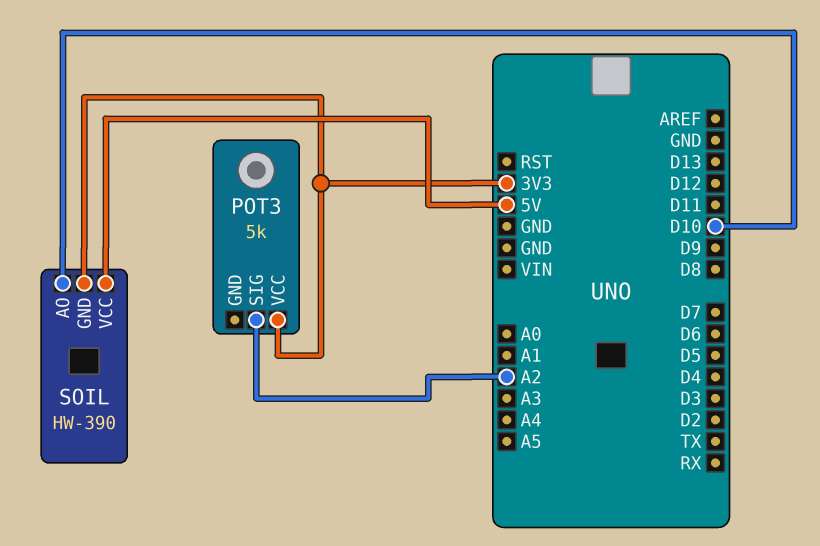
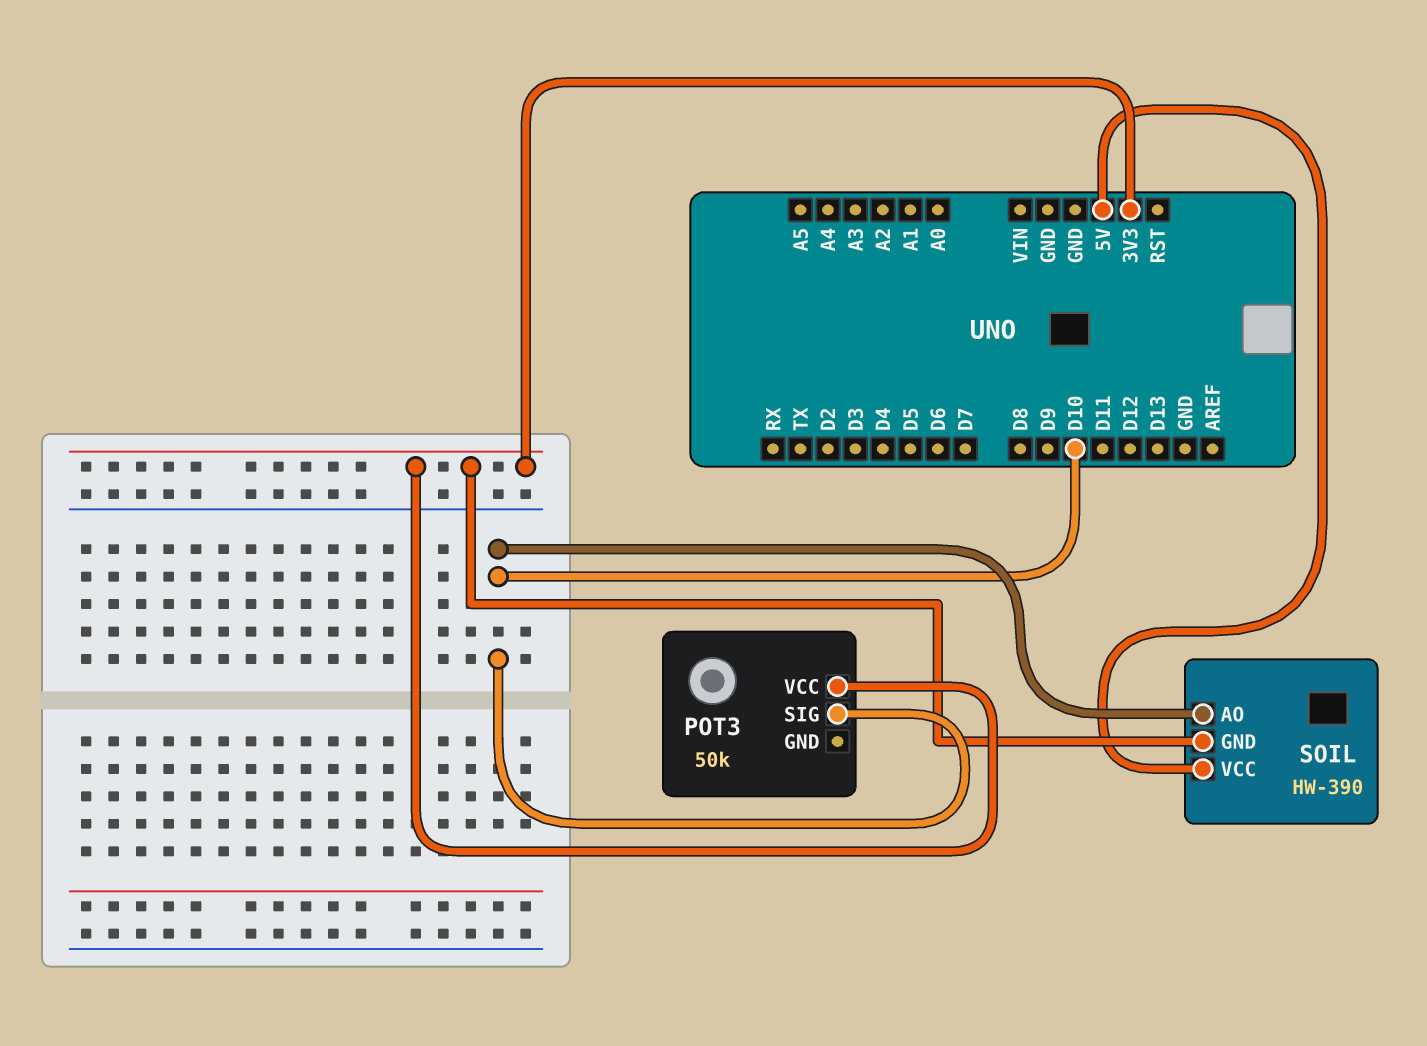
POT3: 5k -> 50k
POT3 pin SIG: A2 -> D10

